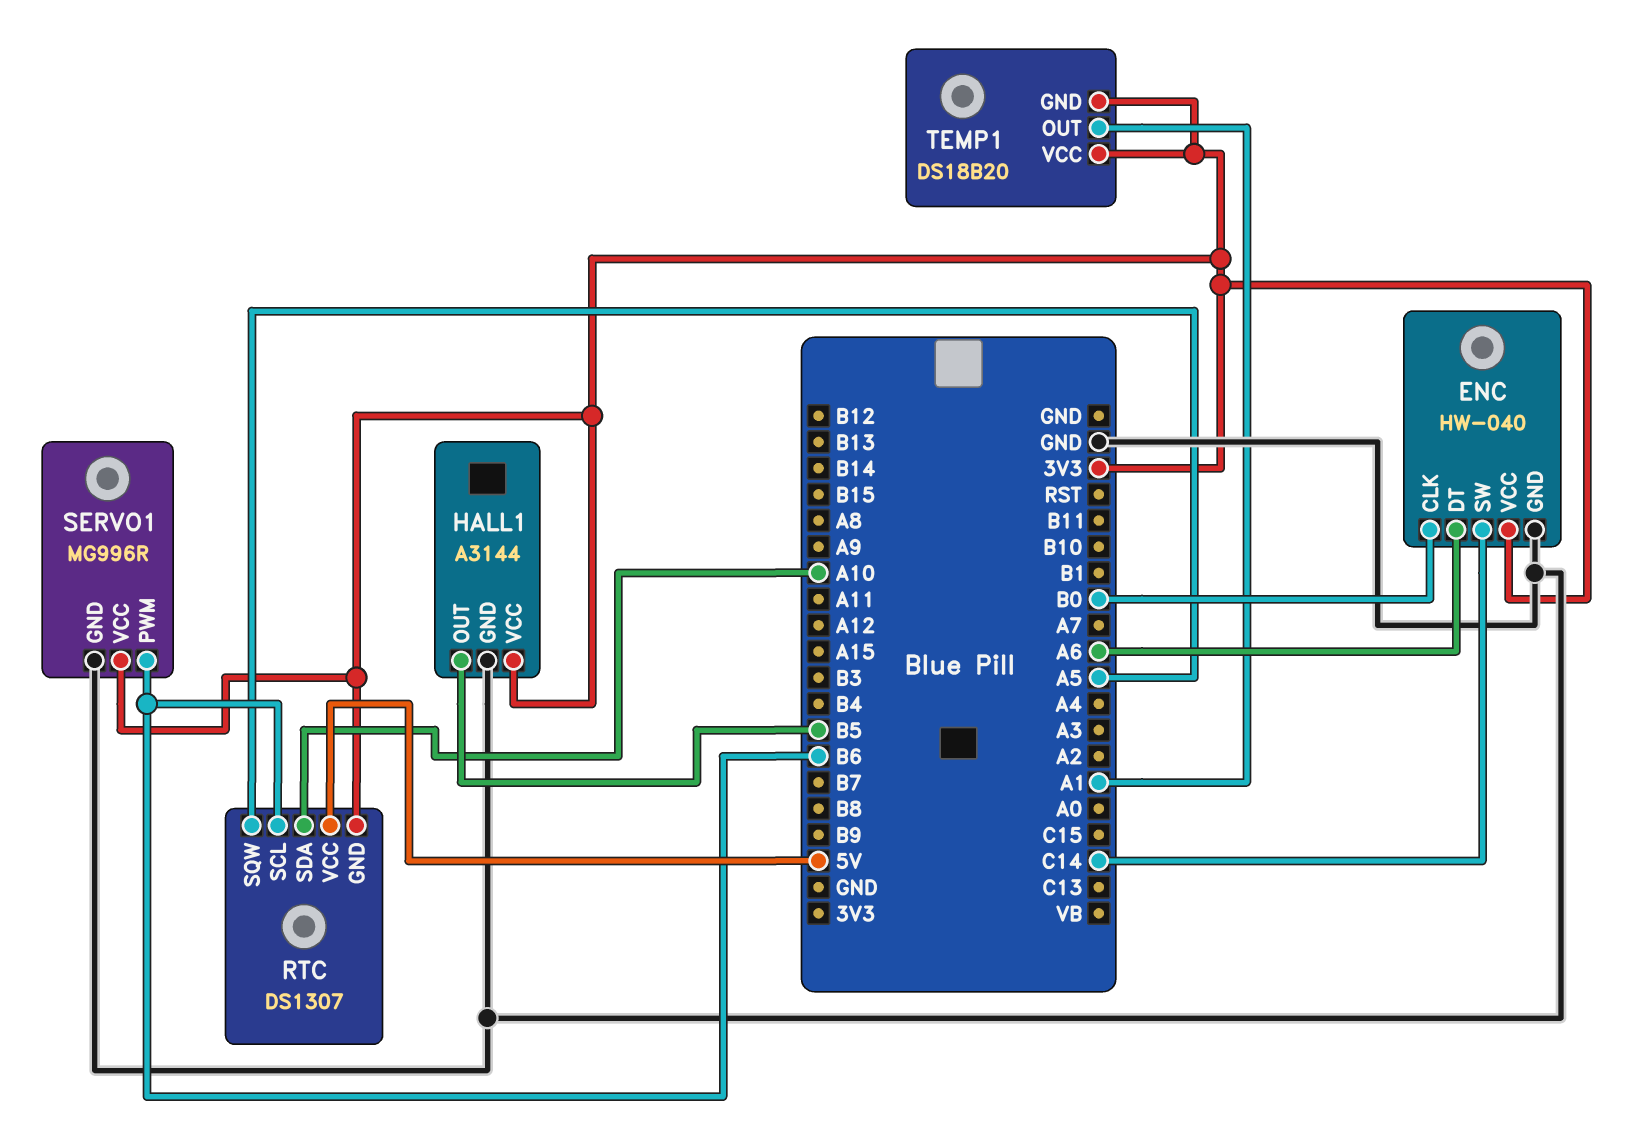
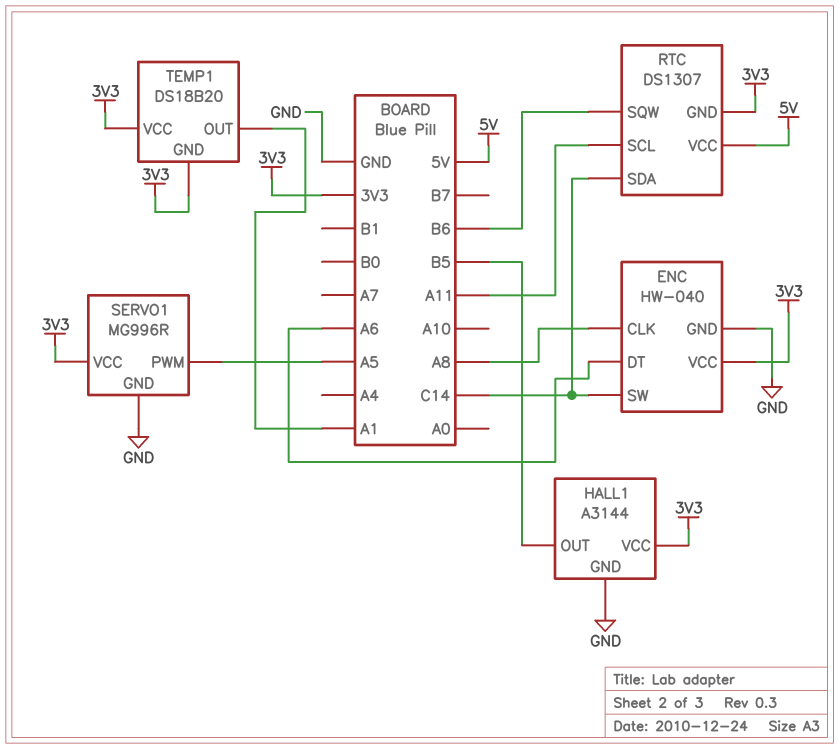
ENC pin CLK: B0 -> A8
RTC pin SCL: B6 -> A11
RTC pin SDA: A10 -> C14
RTC pin SQW: A5 -> B6
SERVO1 pin PWM: B6 -> A5

